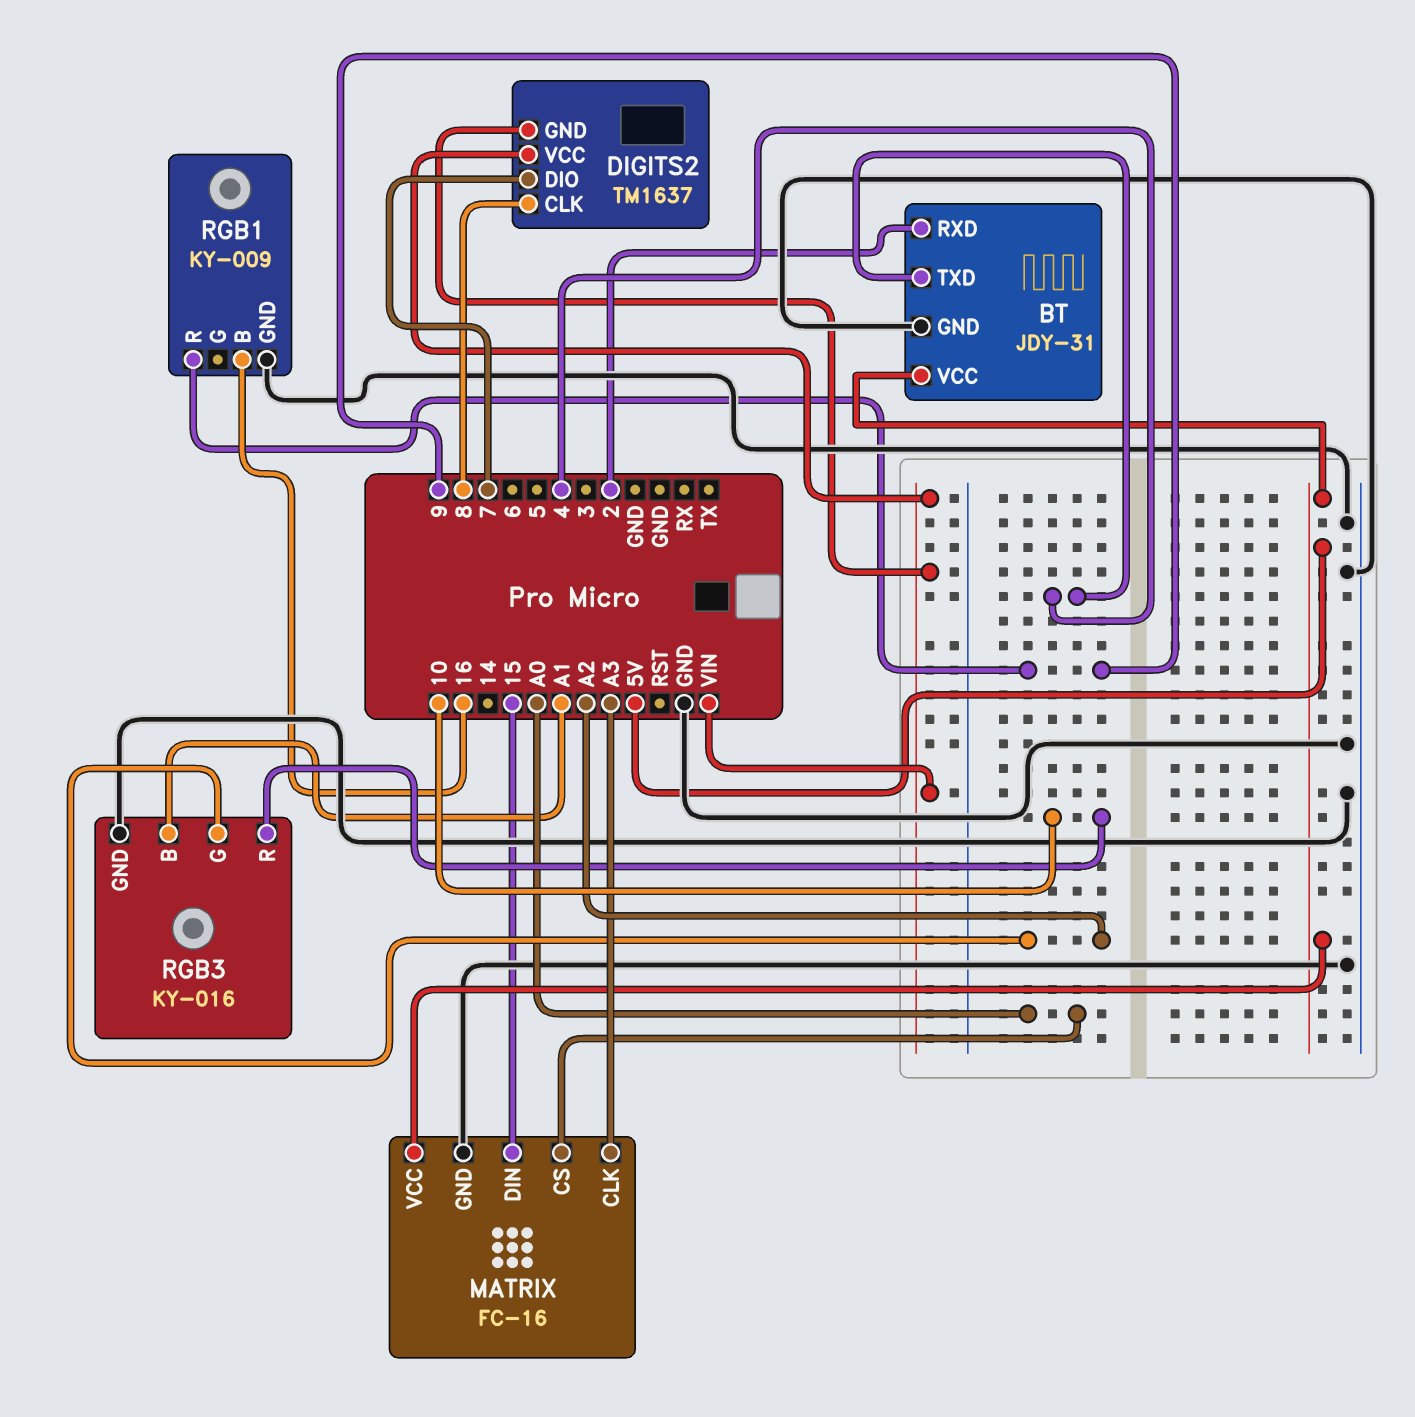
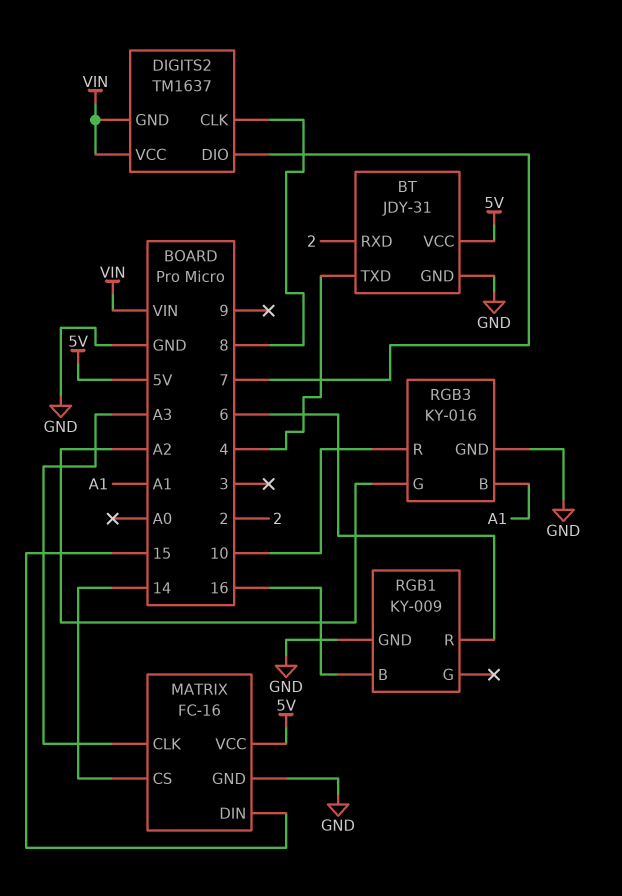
MATRIX pin CS: A0 -> 14
RGB1 pin R: 9 -> 6

